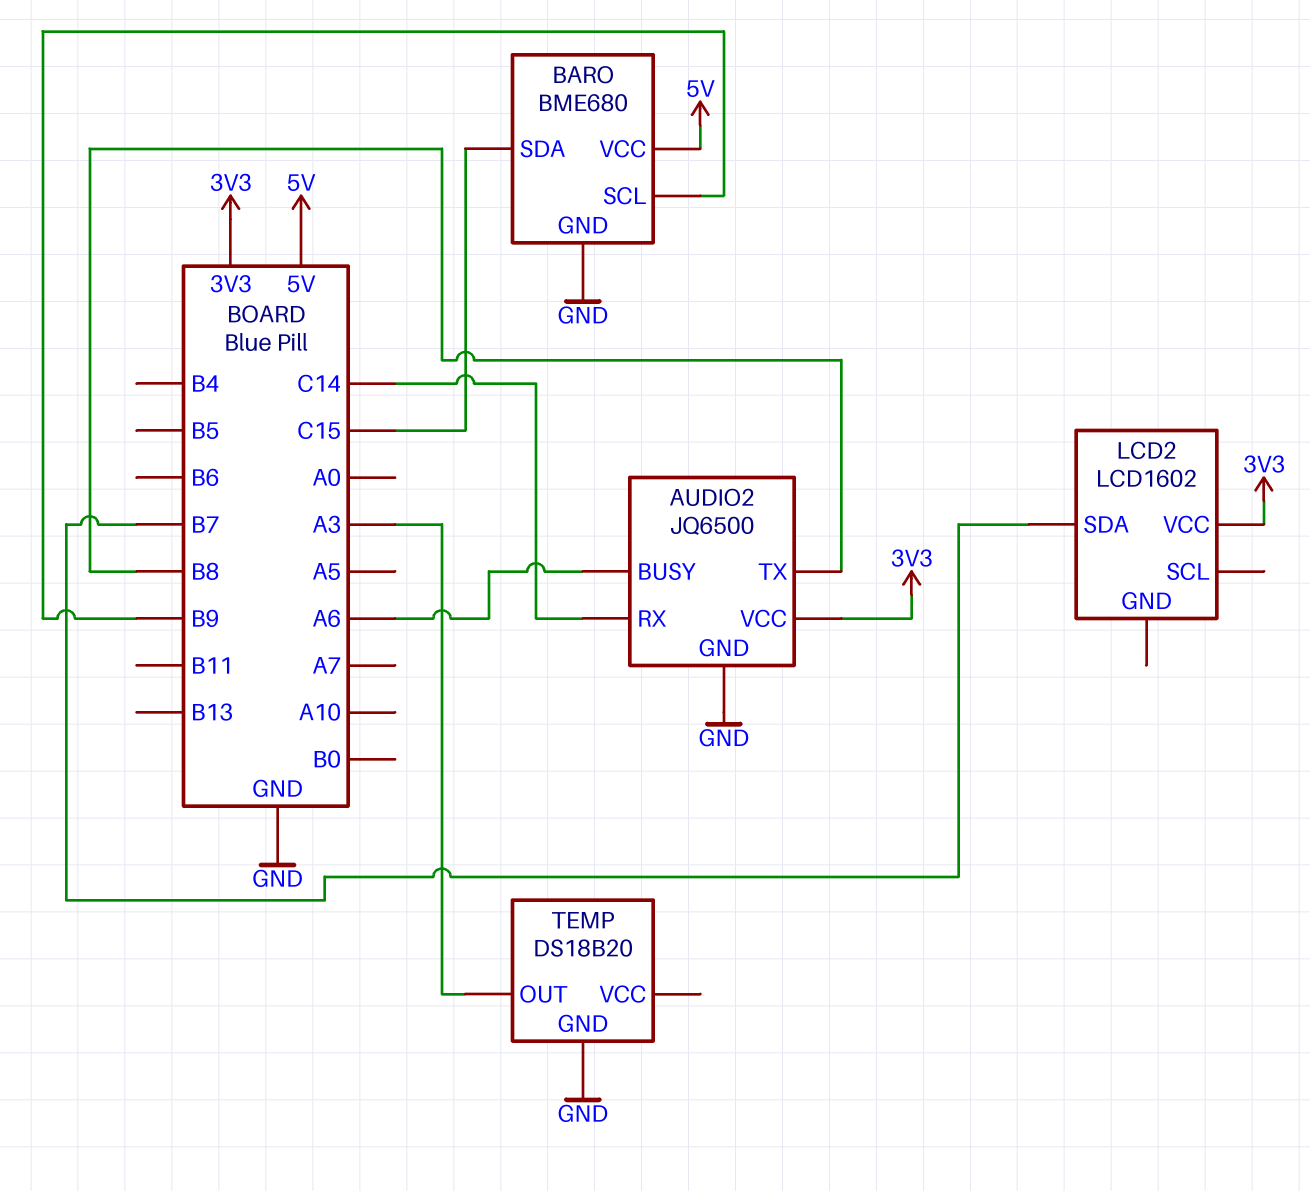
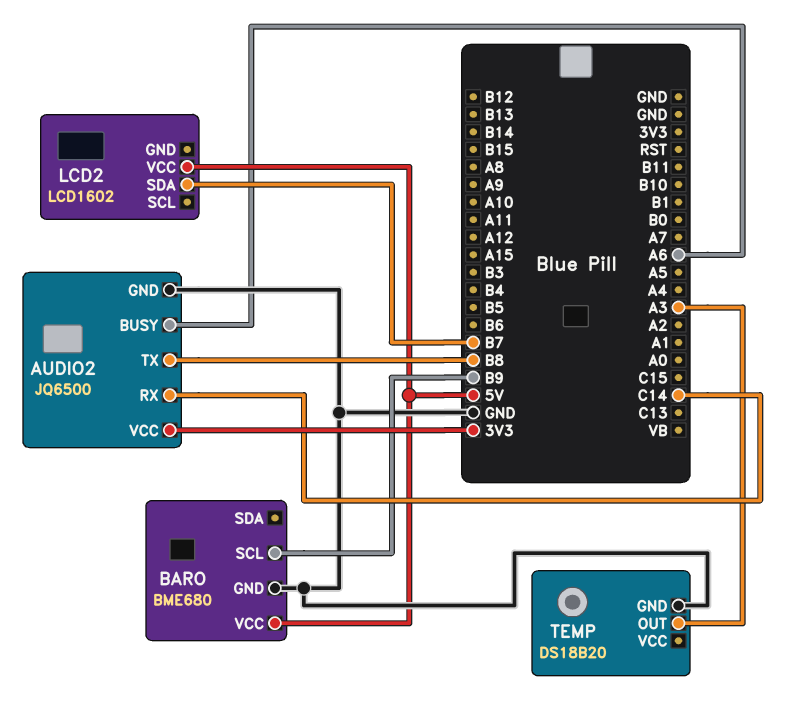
BARO pin SDA: C15 -> none
LCD2 pin VCC: 3V3 -> 5V

